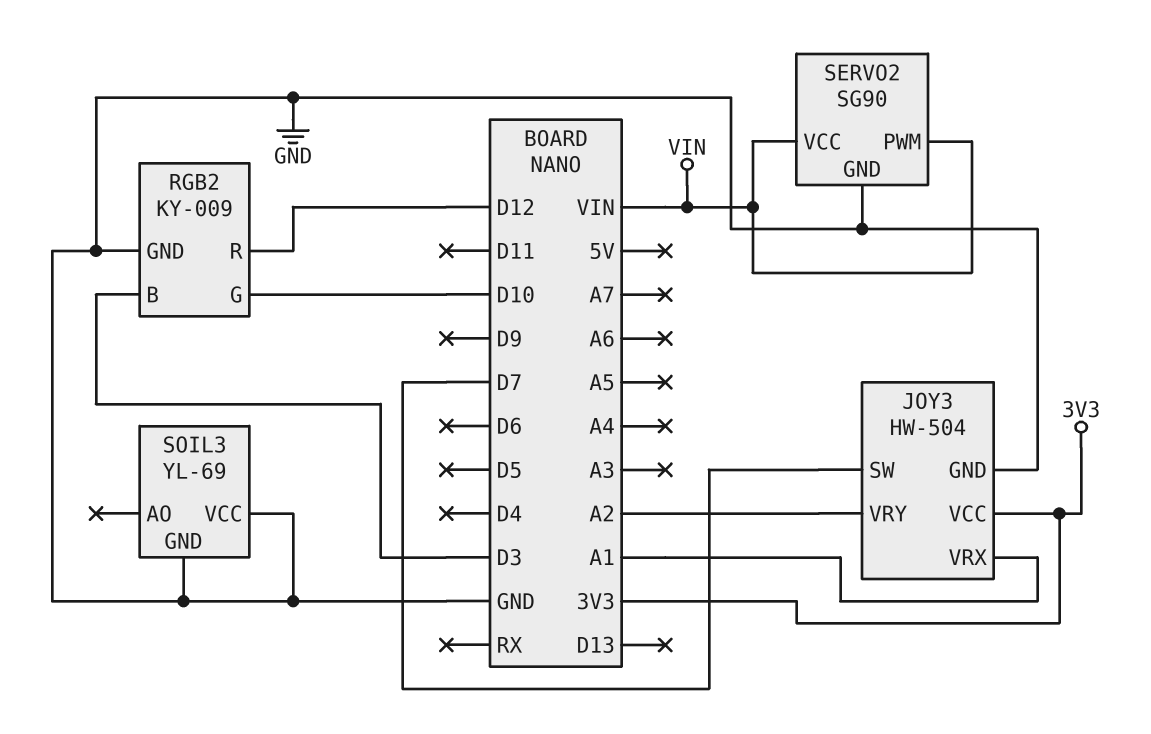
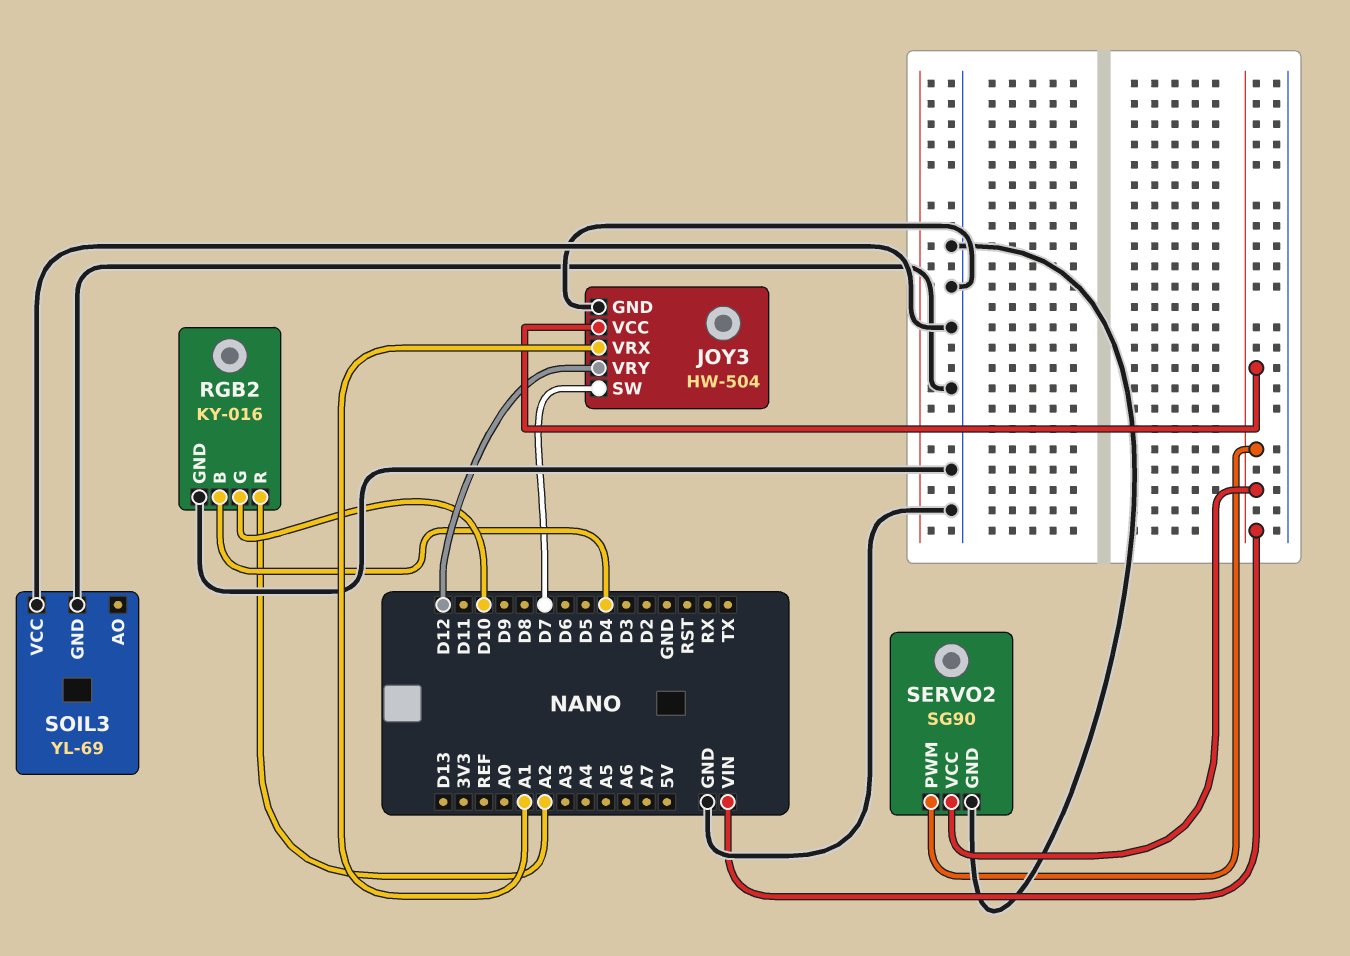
JOY3 pin VCC: 3V3 -> VIN
JOY3 pin VRY: A2 -> D12
RGB2: KY-009 -> KY-016
RGB2 pin B: D3 -> D4
RGB2 pin R: D12 -> A2

